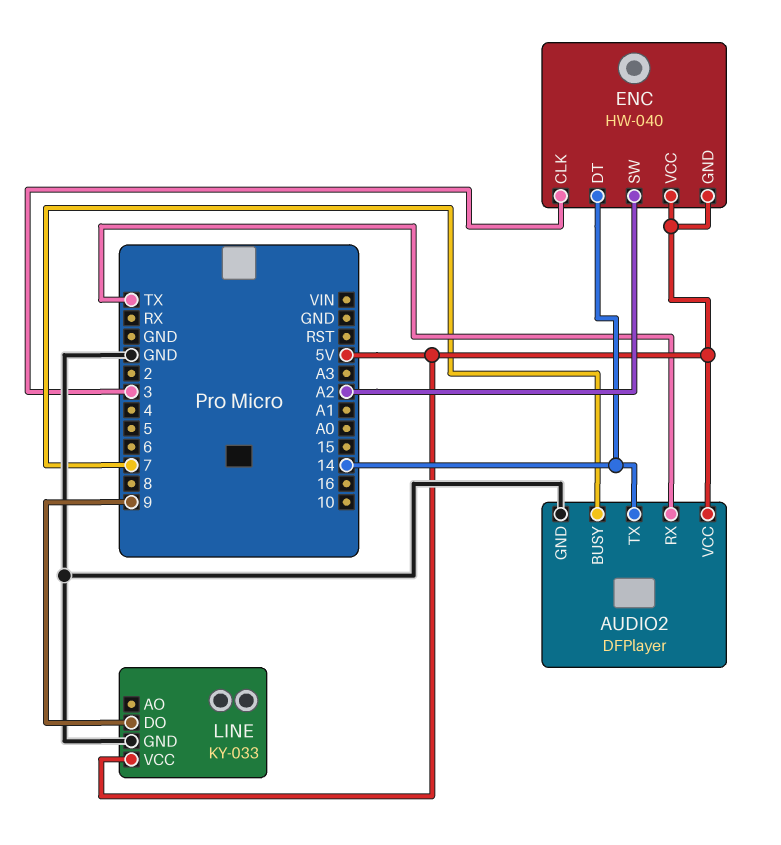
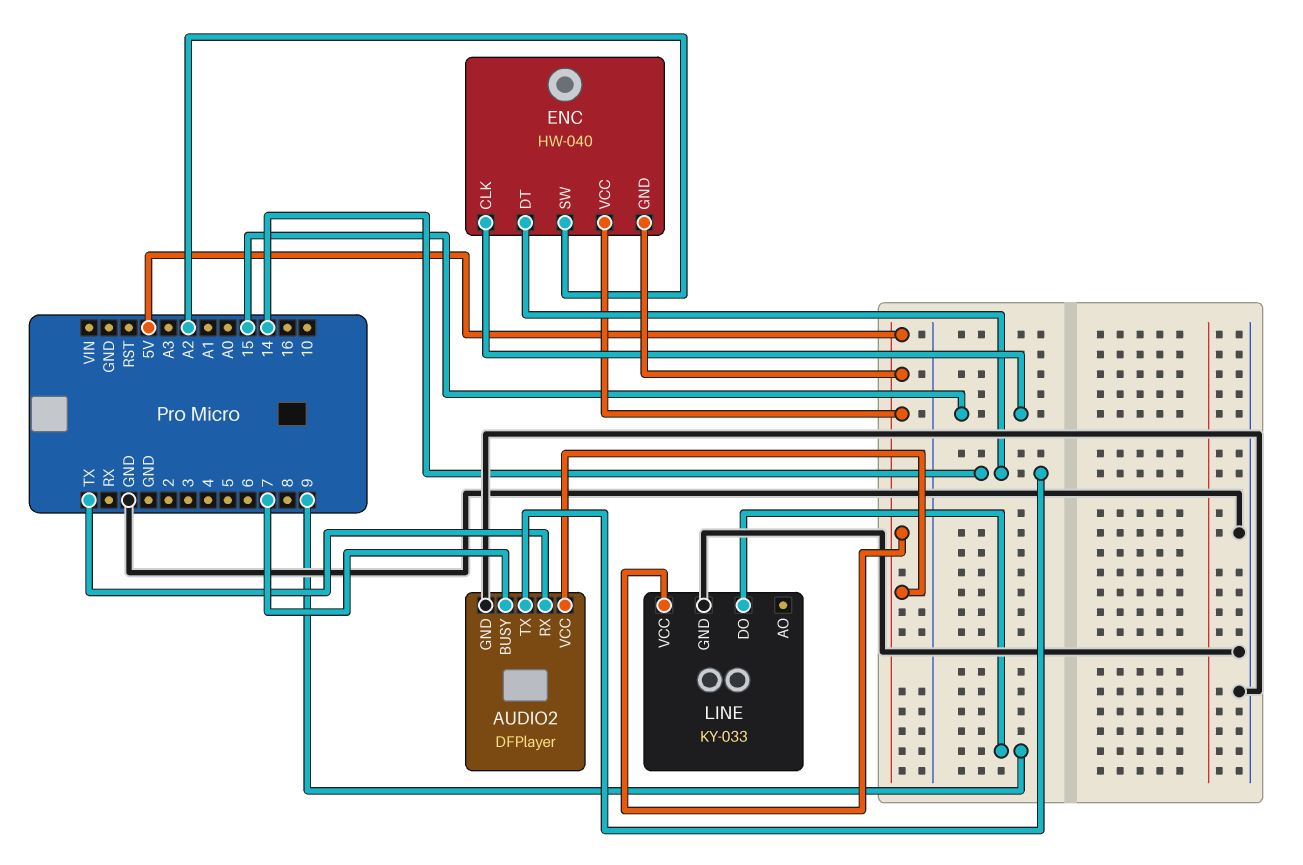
ENC pin CLK: 3 -> 15

